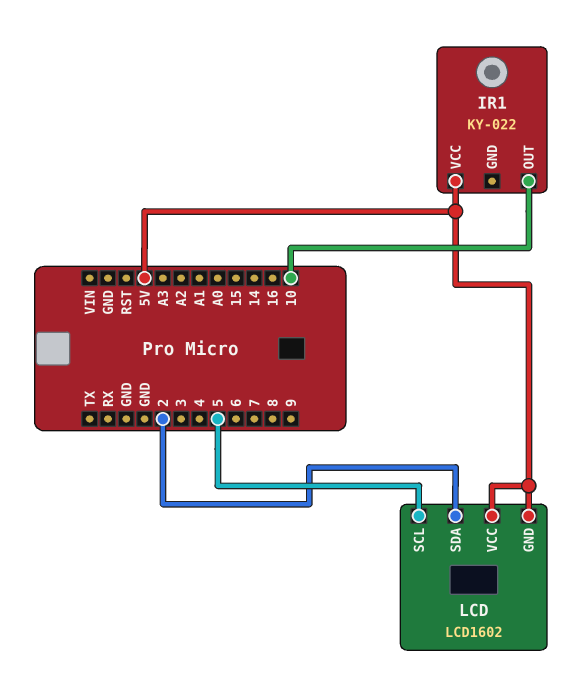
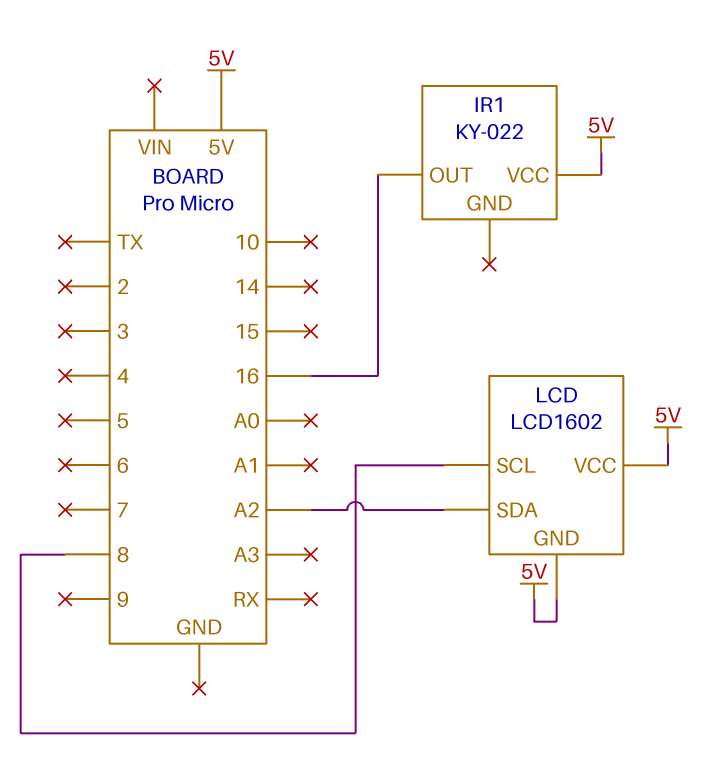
IR1 pin OUT: 10 -> 16
LCD pin SCL: 5 -> 8
LCD pin SDA: 2 -> A2

